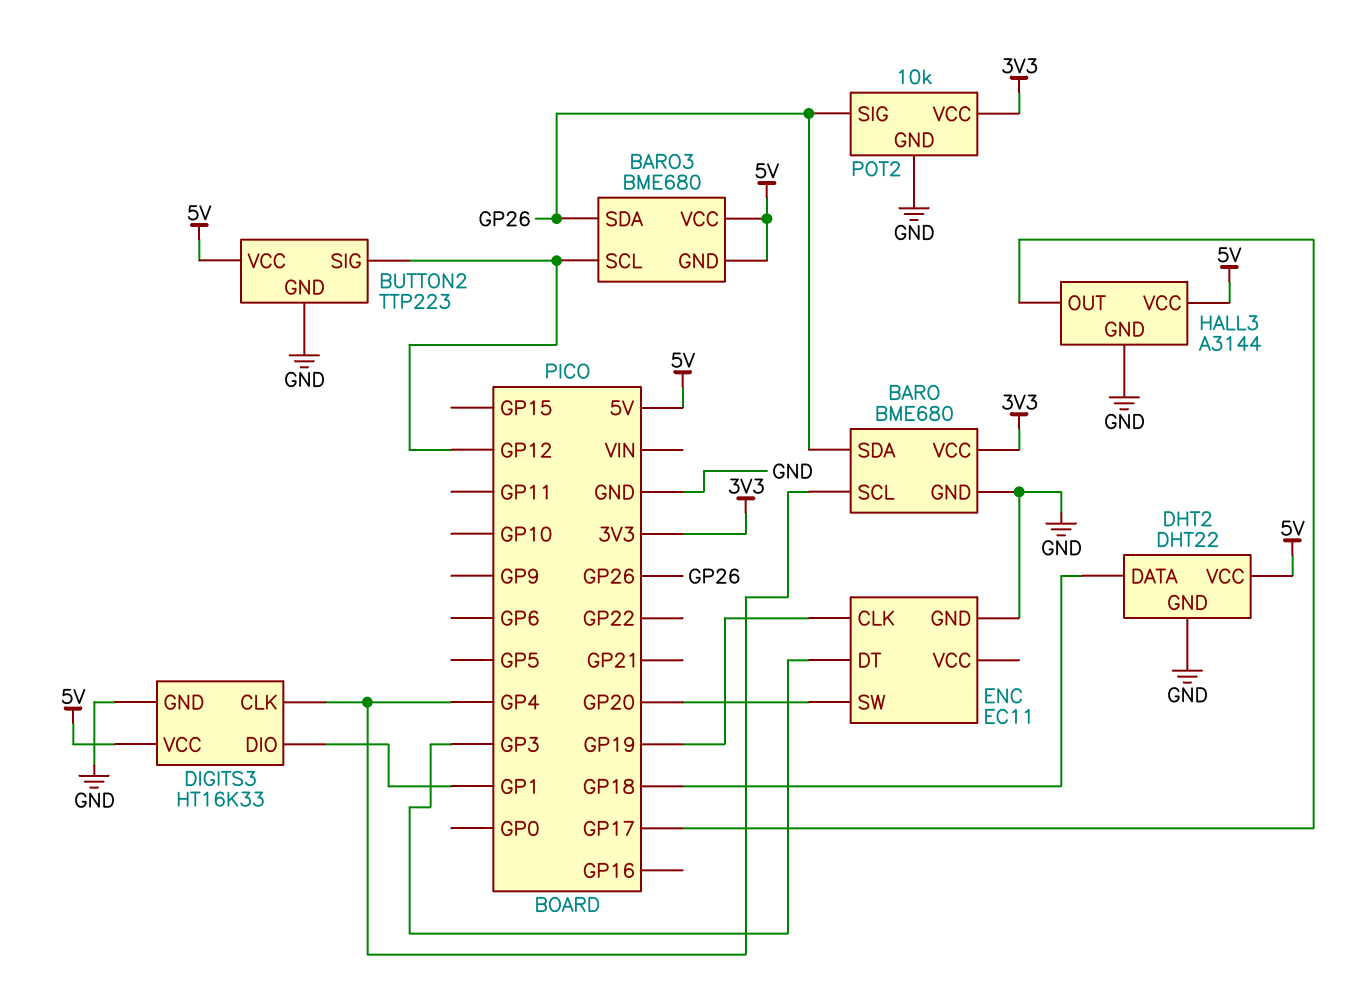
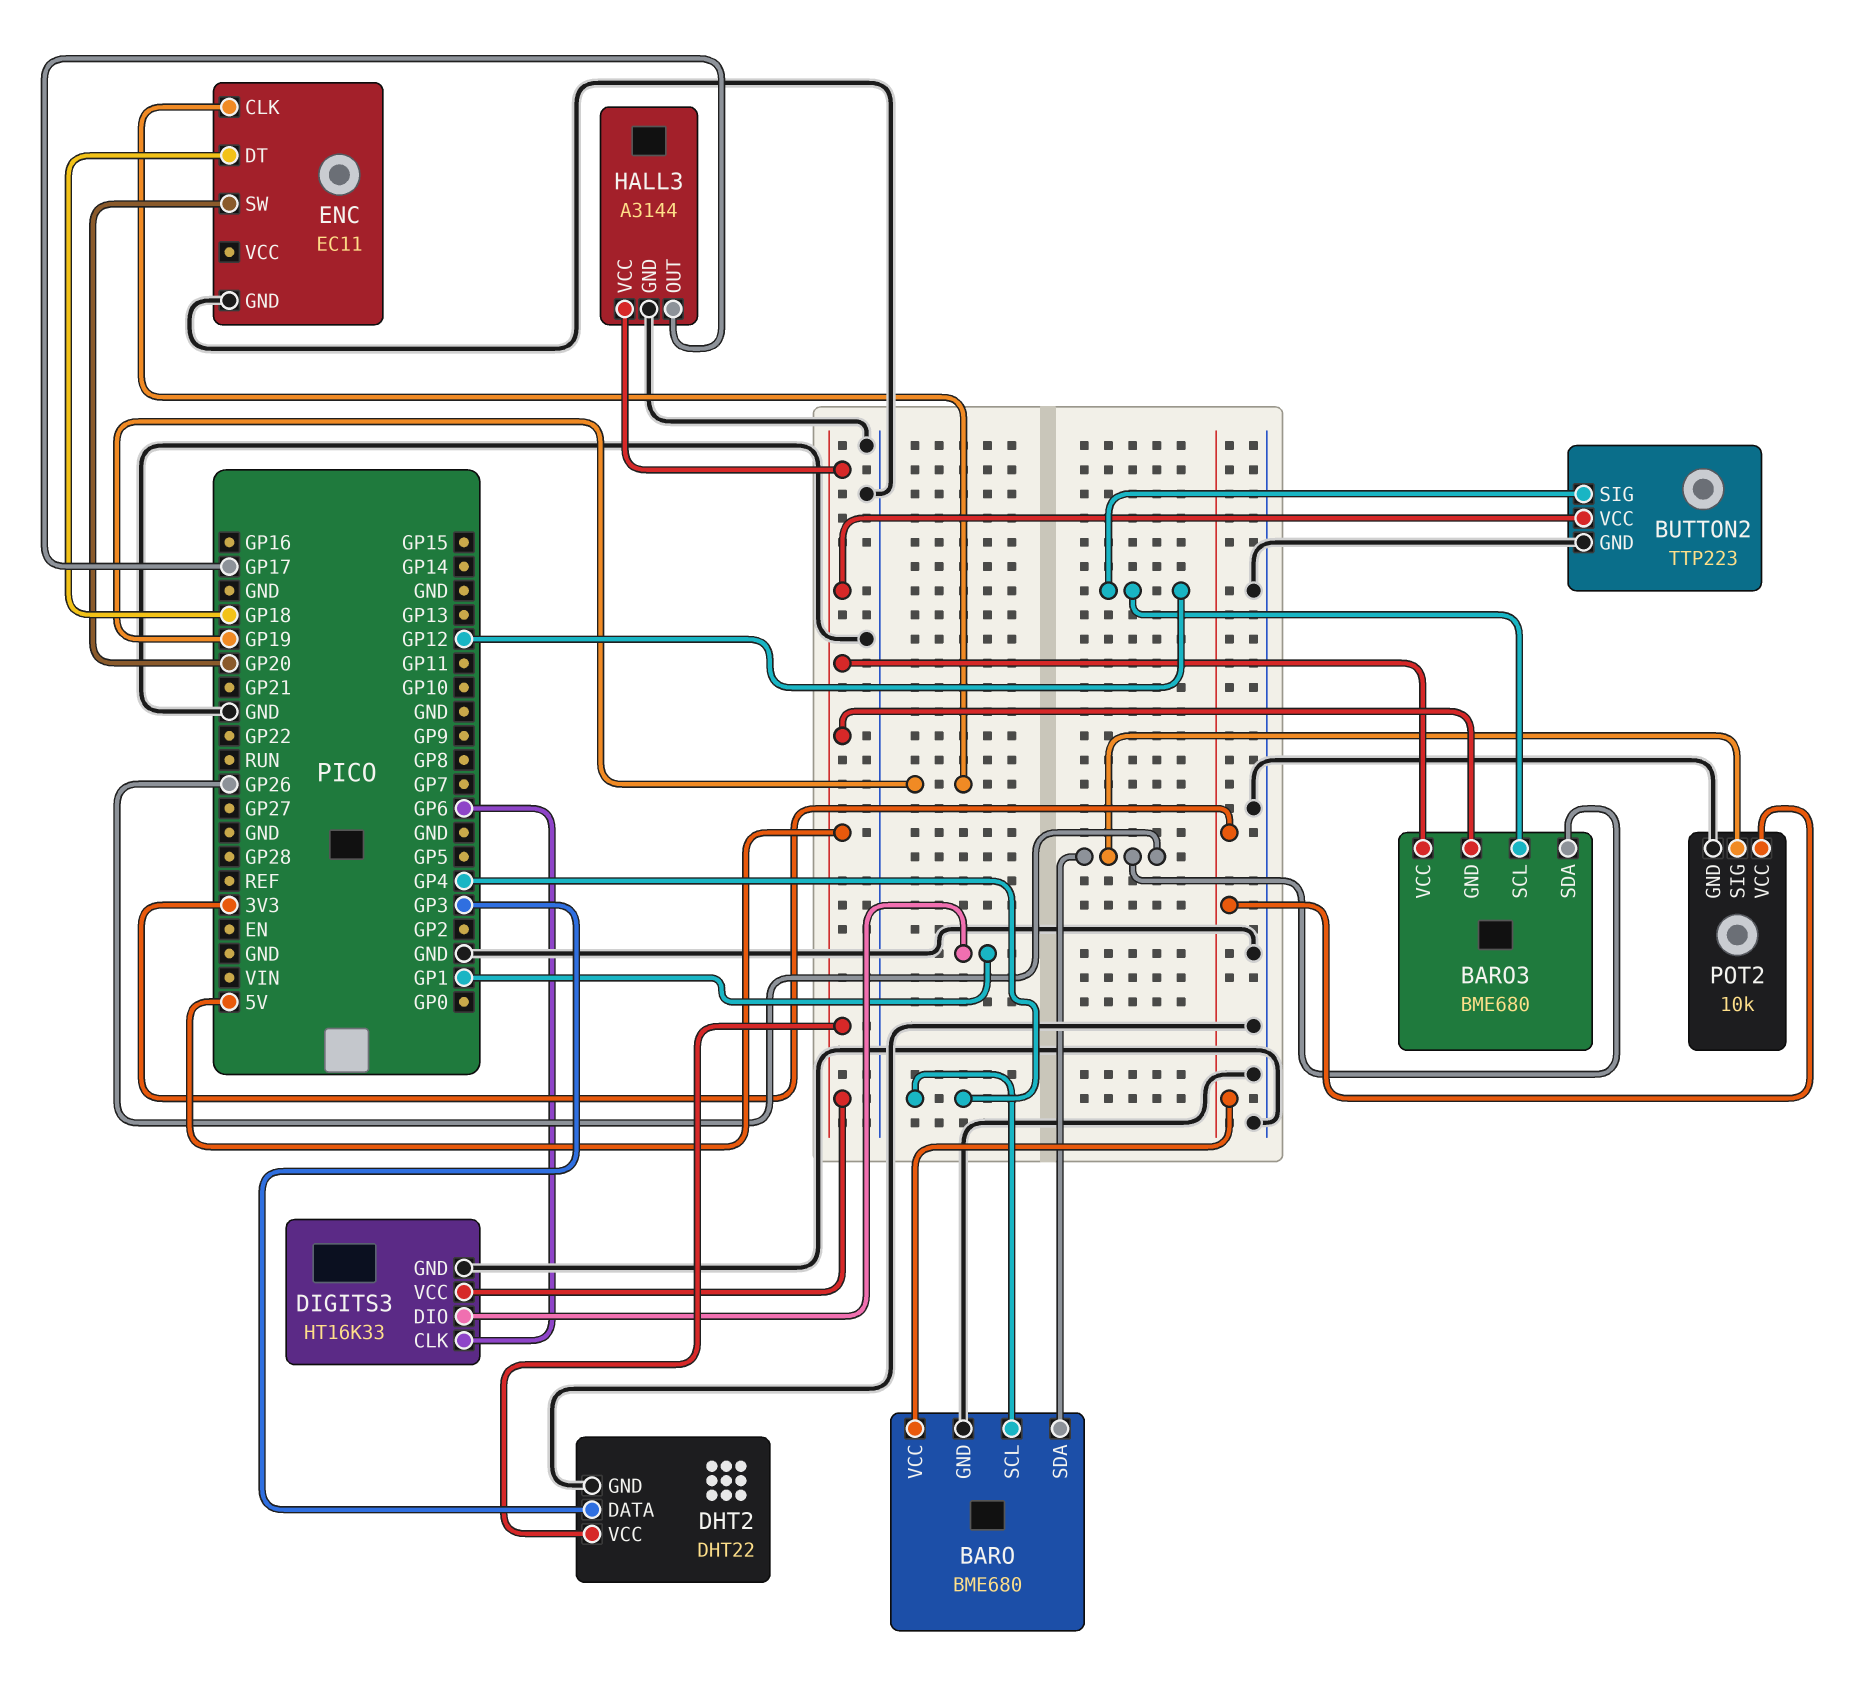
DHT2 pin DATA: GP18 -> GP3
DIGITS3 pin CLK: GP4 -> GP6
ENC pin DT: GP3 -> GP18

